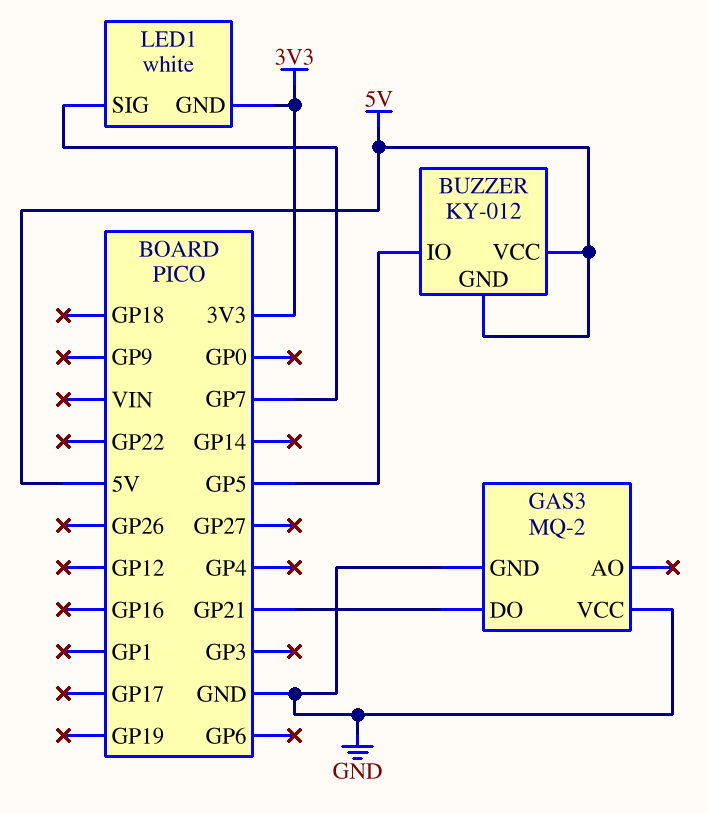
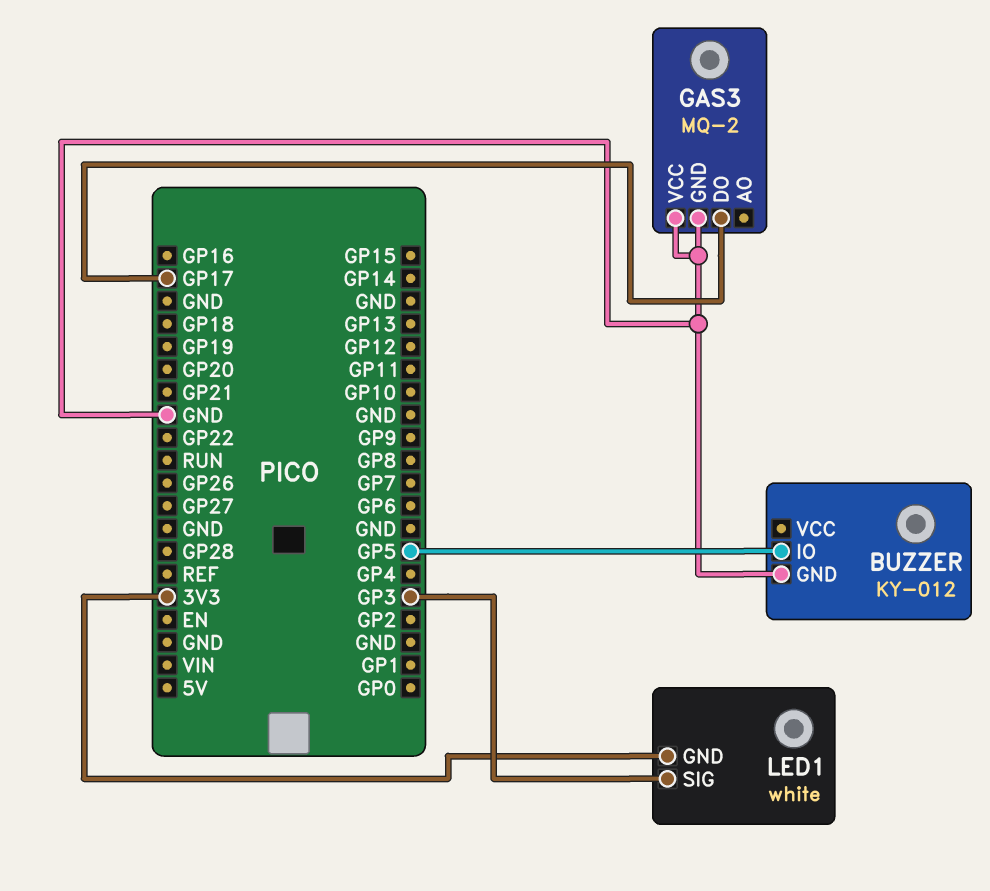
BUZZER pin GND: 5V -> GND
BUZZER pin VCC: 5V -> none
GAS3 pin DO: GP21 -> GP17
LED1 pin SIG: GP7 -> GP3

